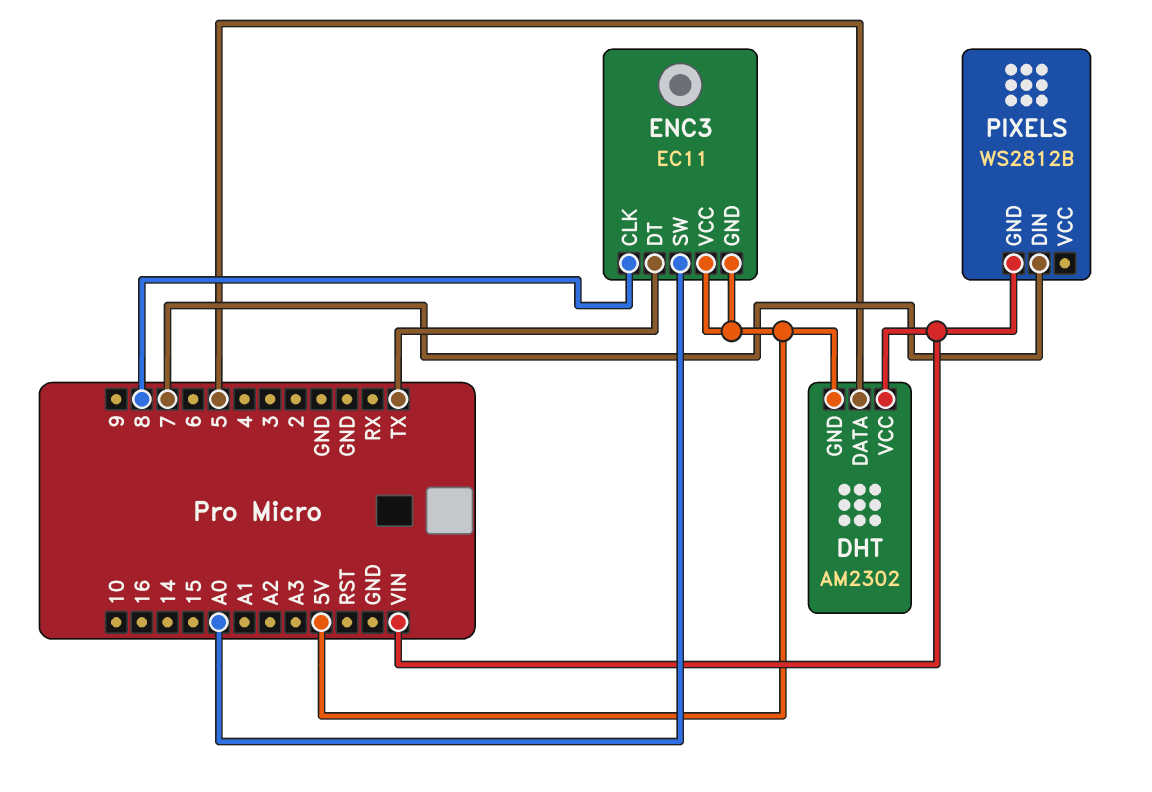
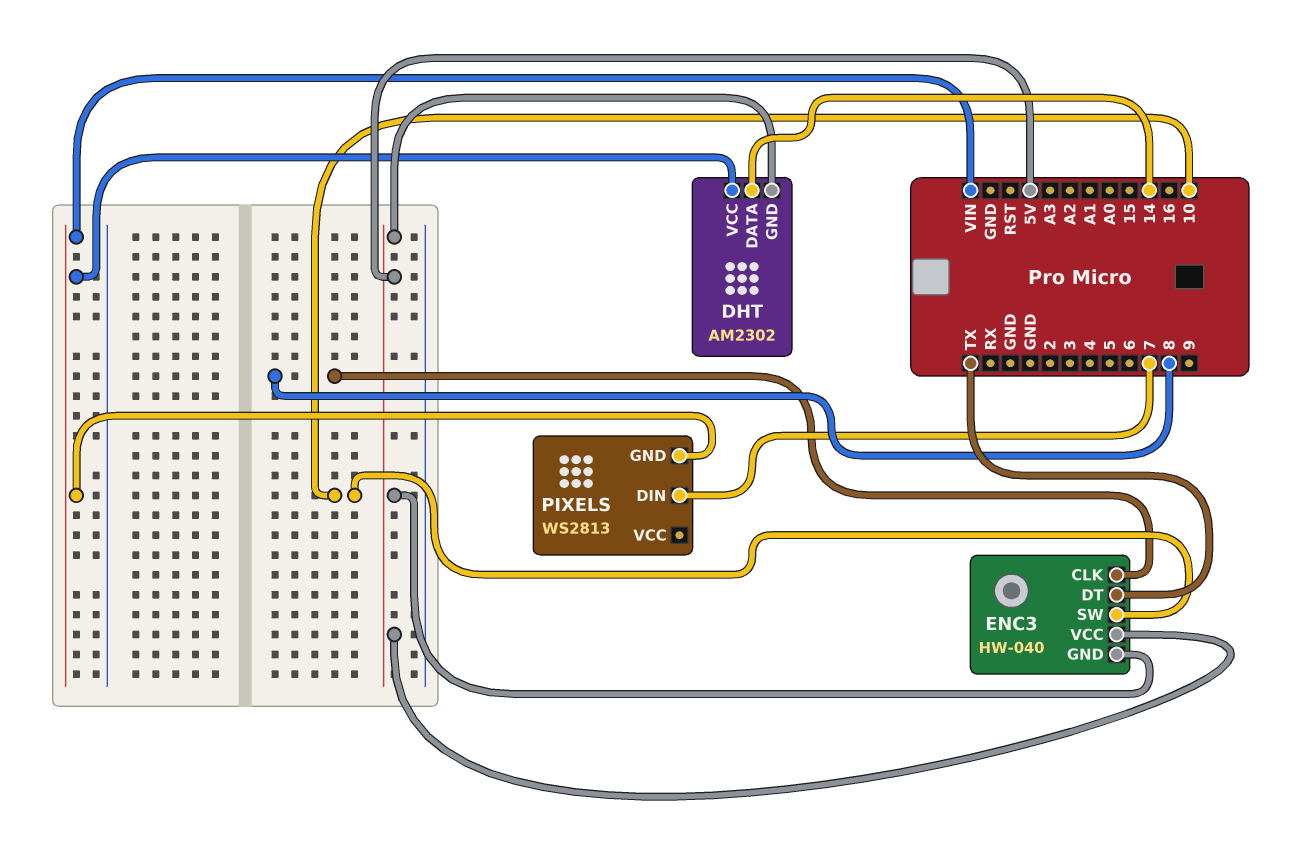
DHT pin DATA: 5 -> 14
ENC3: EC11 -> HW-040
ENC3 pin SW: A0 -> 10
PIXELS: WS2812B -> WS2813

